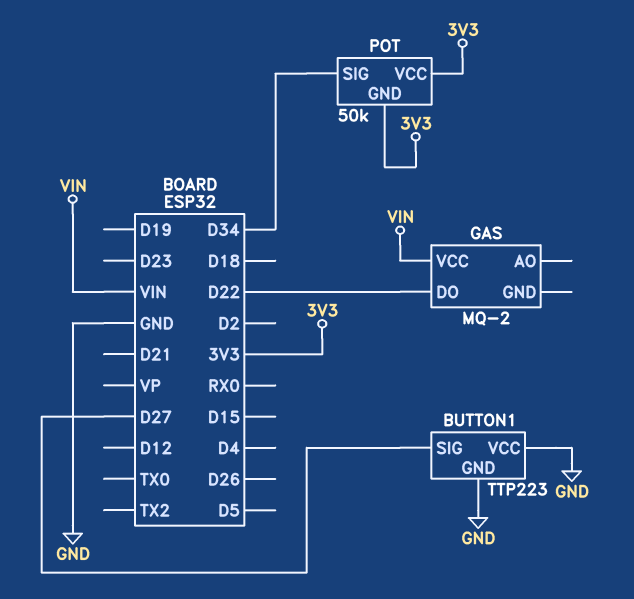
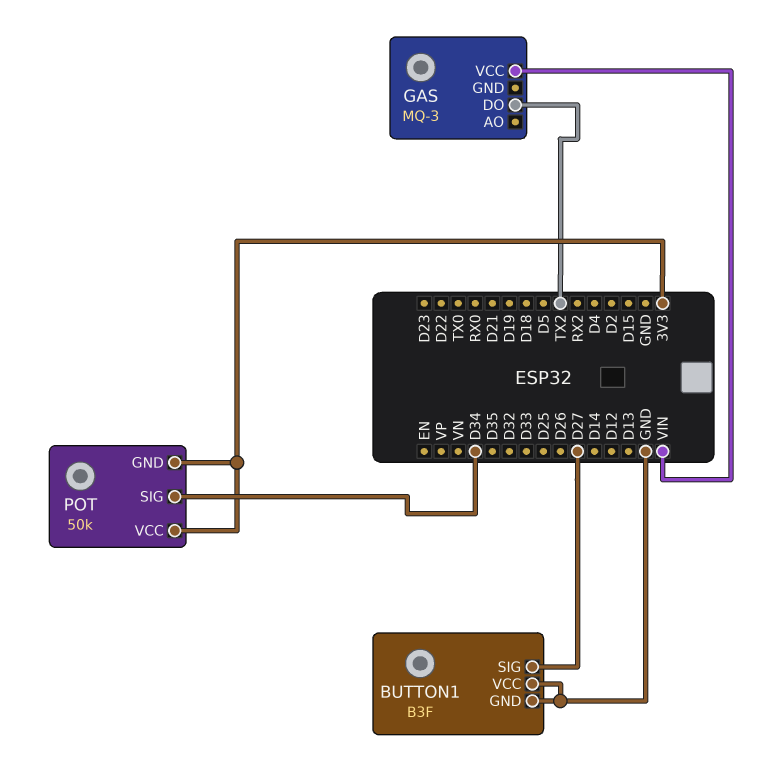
BUTTON1: TTP223 -> B3F
GAS: MQ-2 -> MQ-3
GAS pin DO: D22 -> TX2

